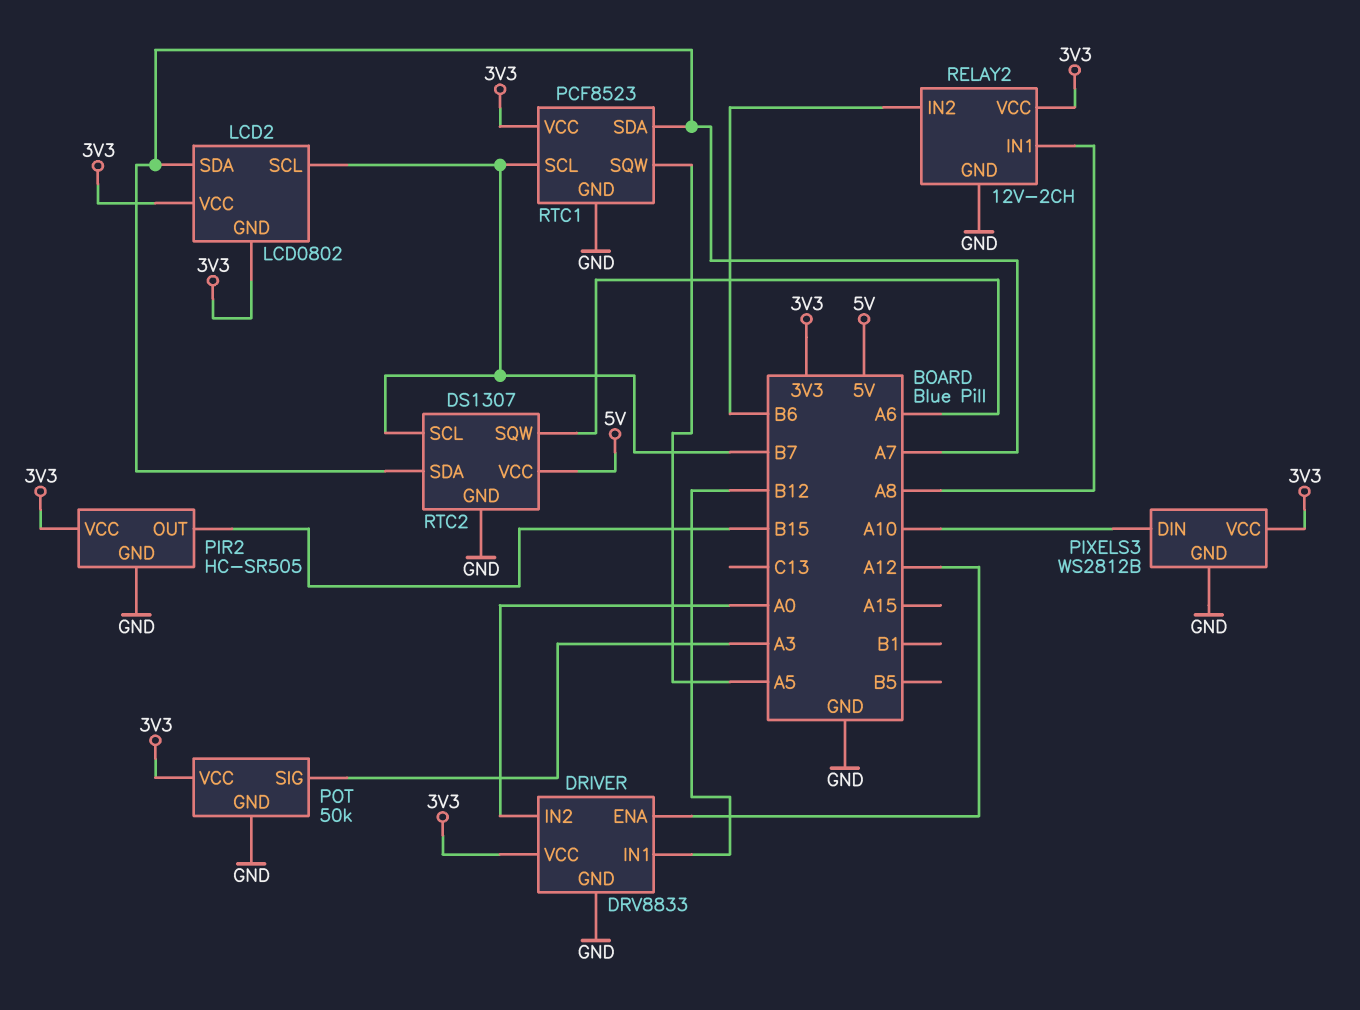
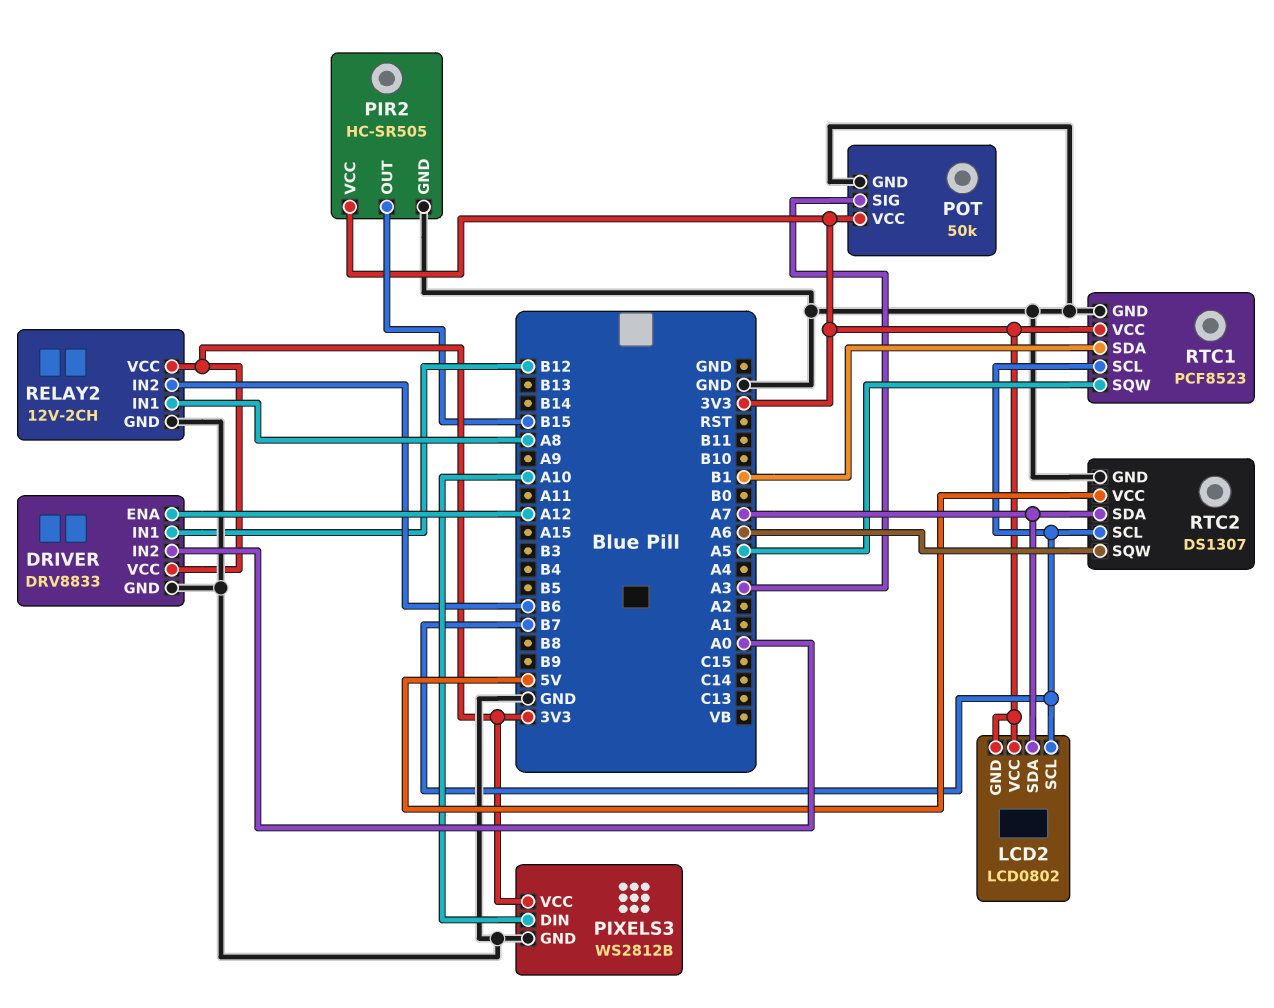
RTC1 pin SDA: A7 -> B1

